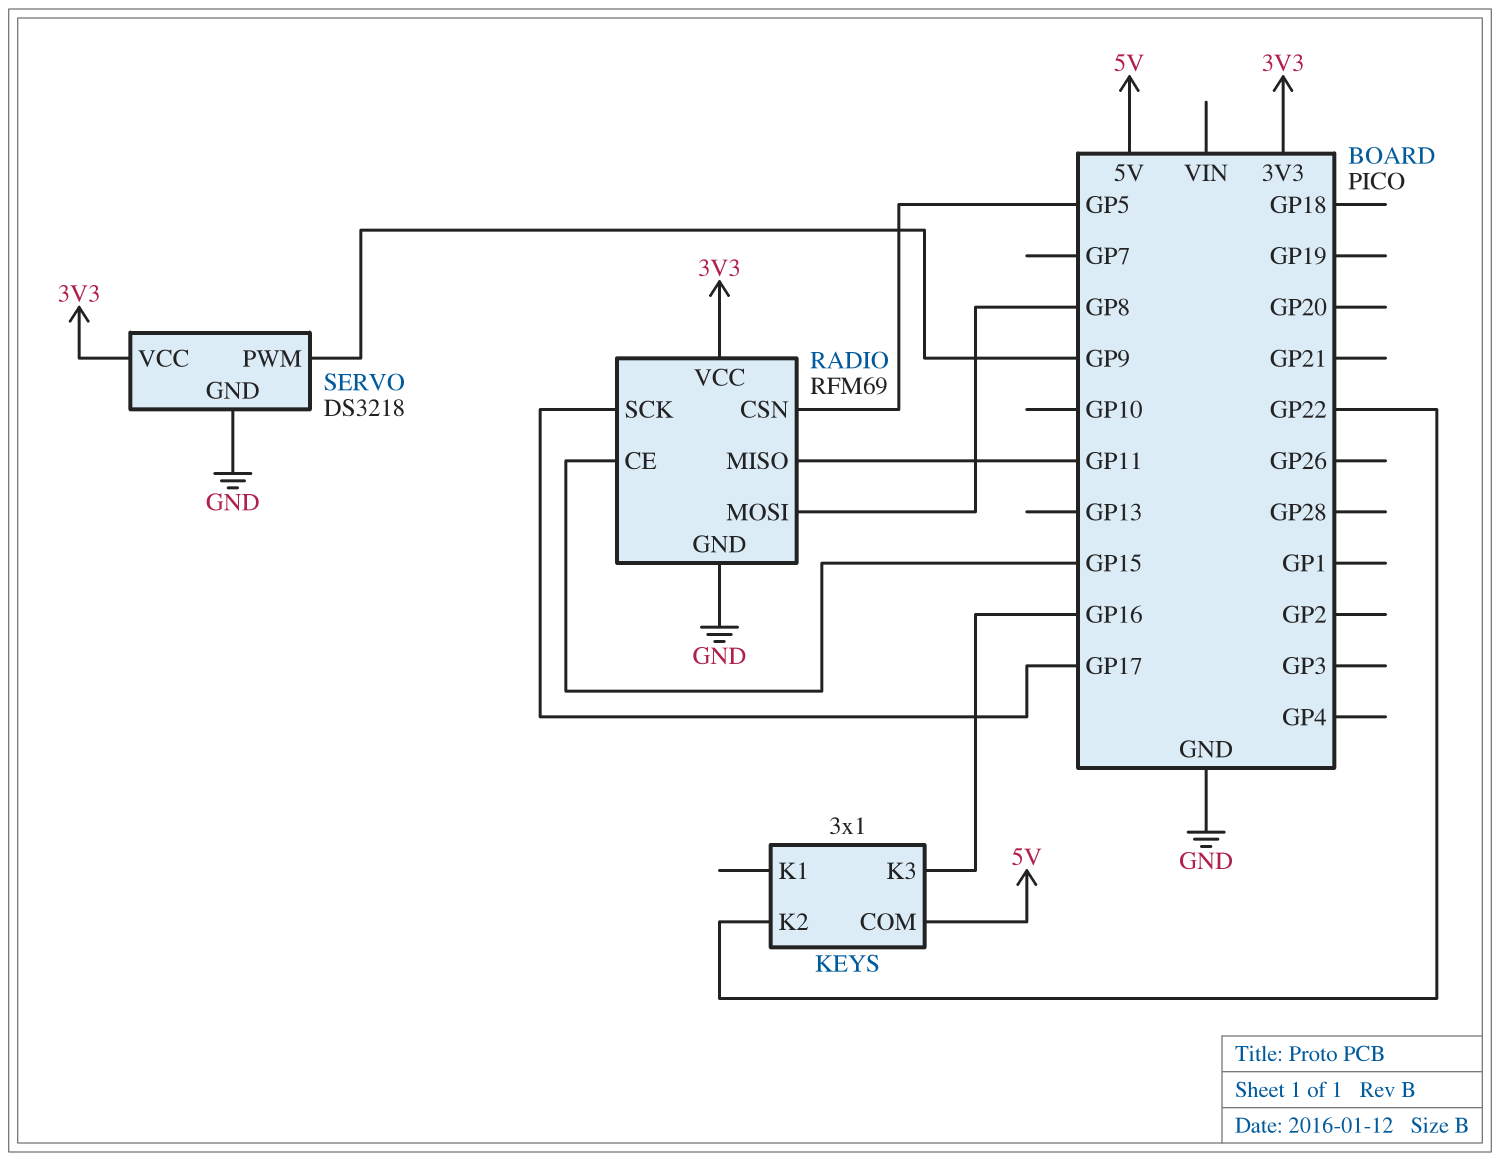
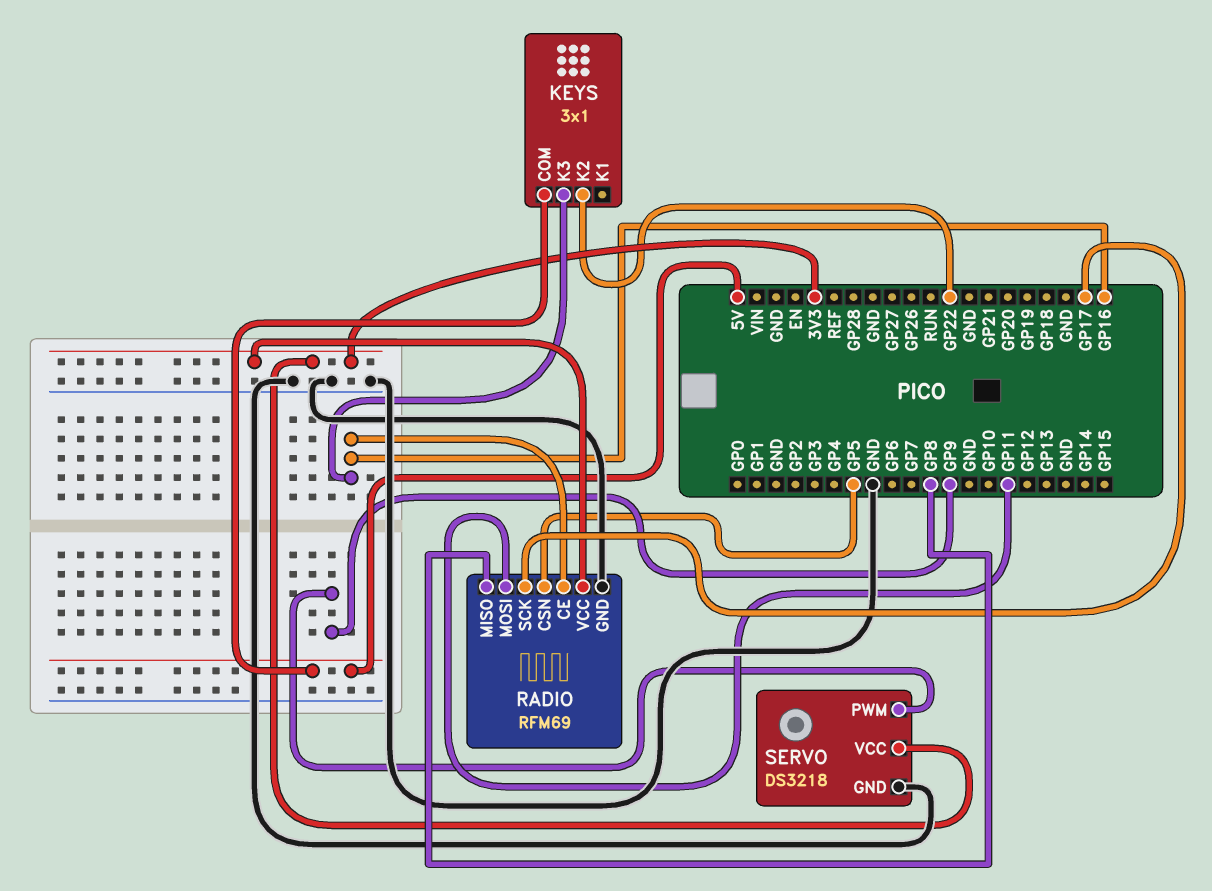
RADIO pin CE: GP15 -> GP16
RADIO pin MISO: GP11 -> GP8
RADIO pin MOSI: GP8 -> GP11

